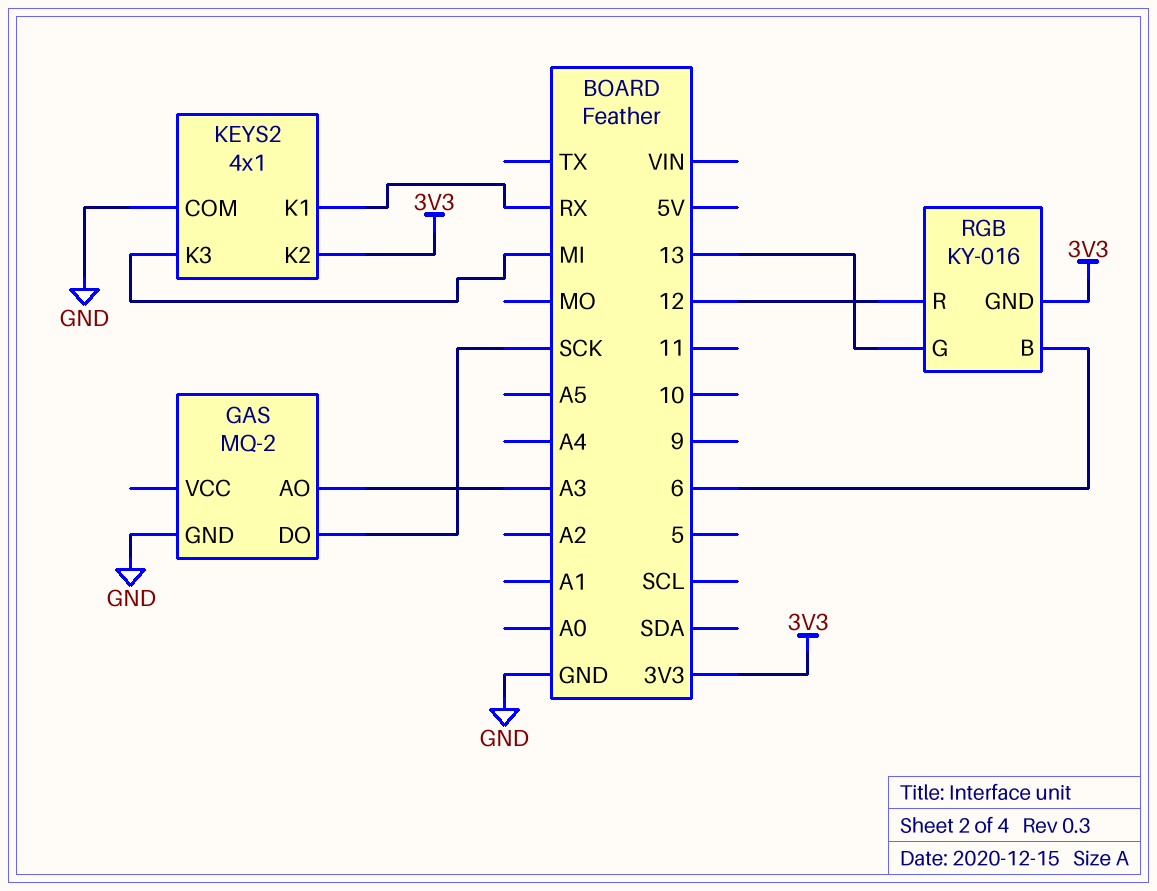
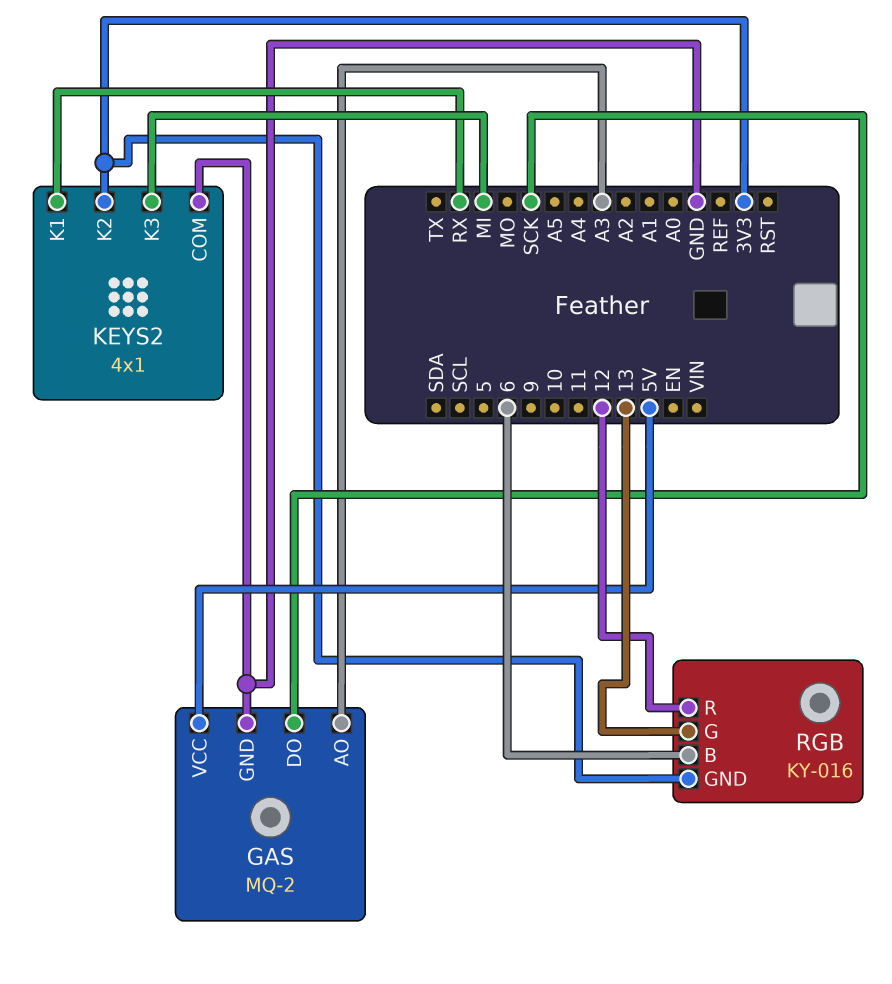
GAS pin VCC: none -> 5V

